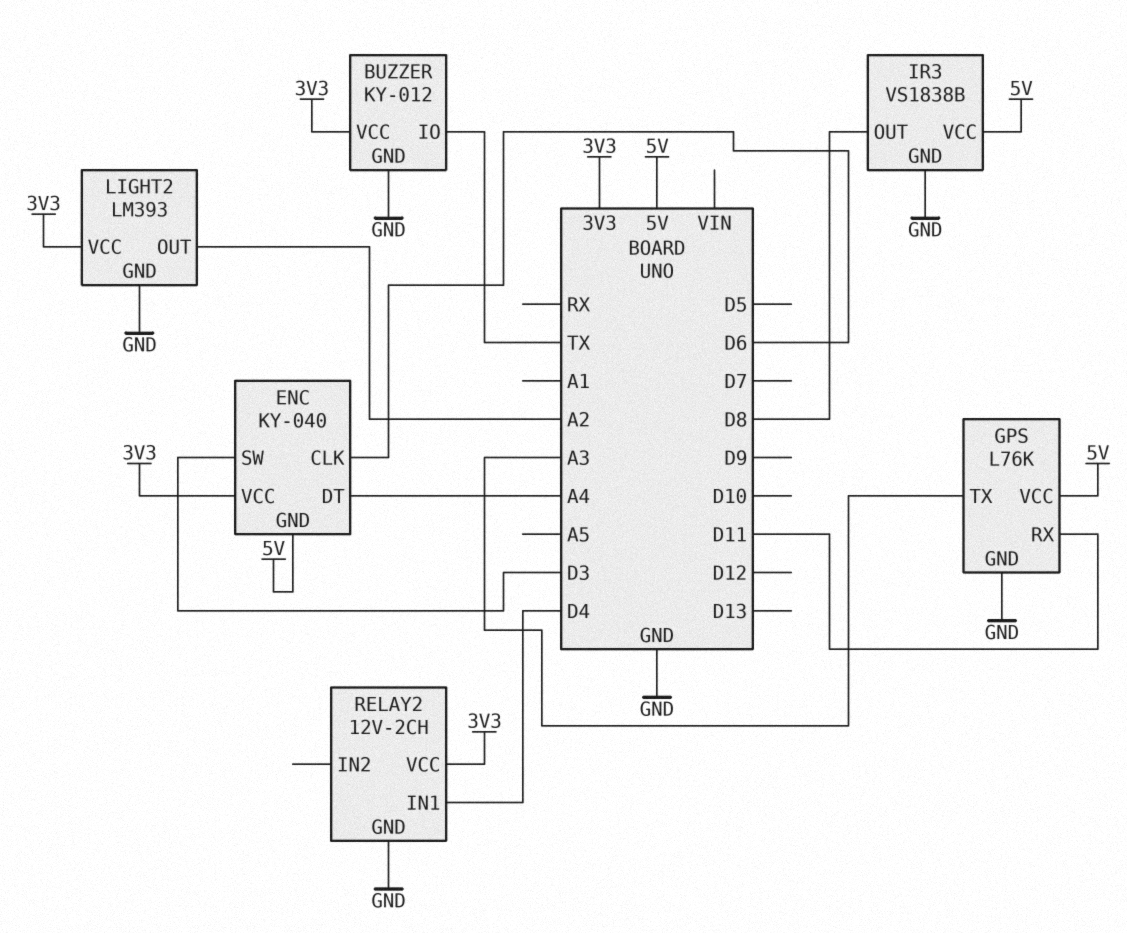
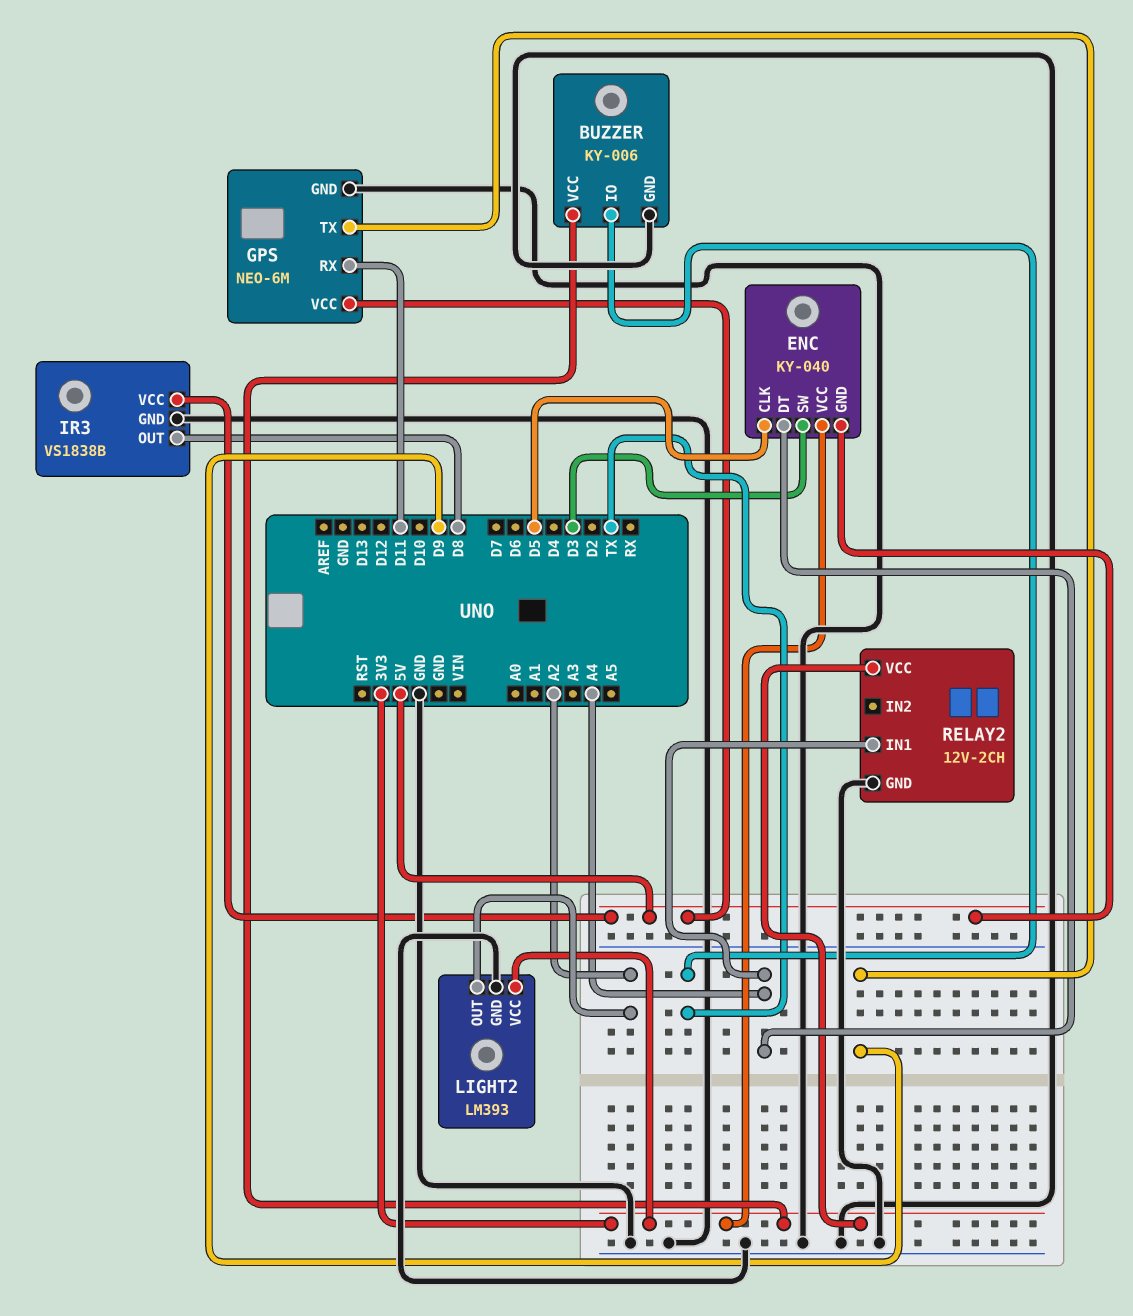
BUZZER: KY-012 -> KY-006
ENC pin CLK: D6 -> D5
GPS: L76K -> NEO-6M
GPS pin TX: A3 -> D9
RELAY2 pin IN1: D4 -> A4

